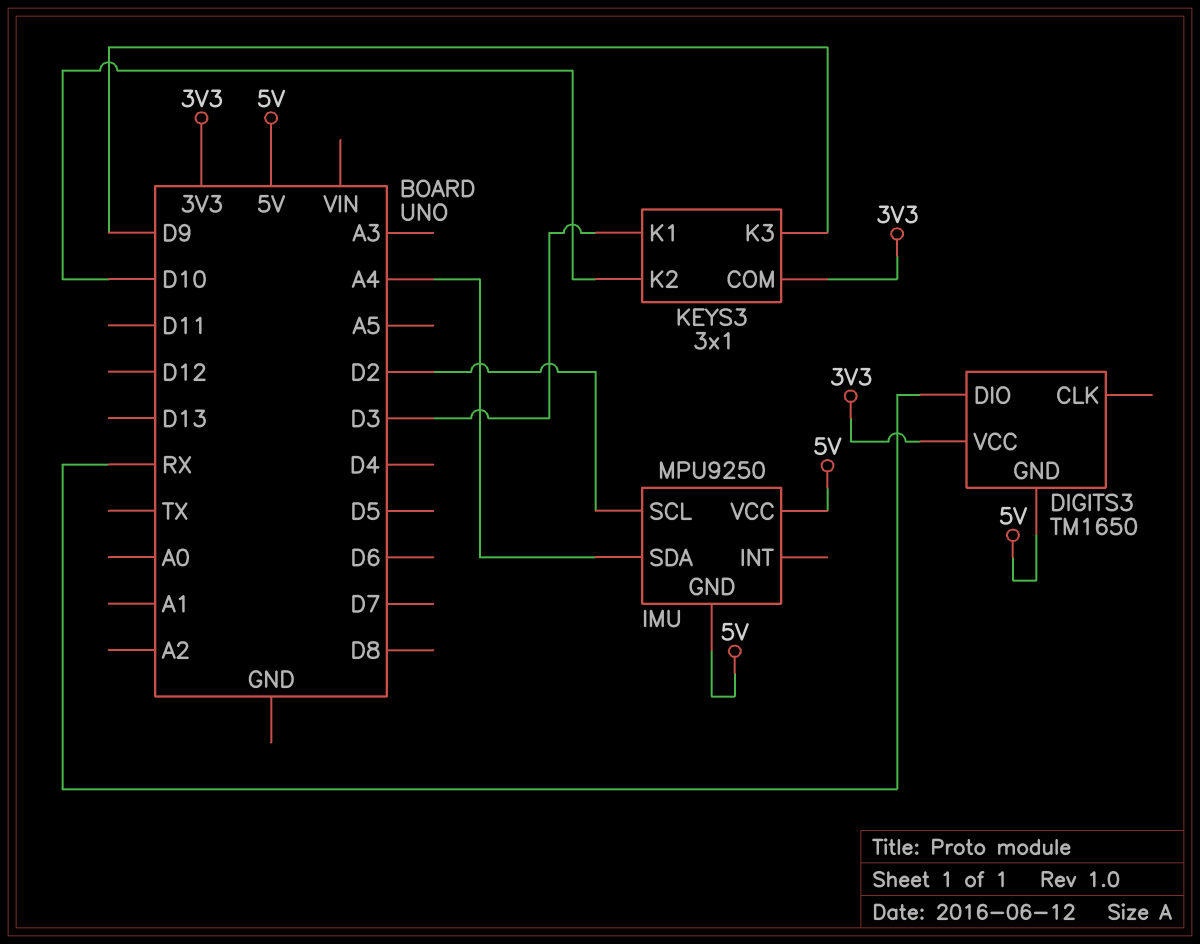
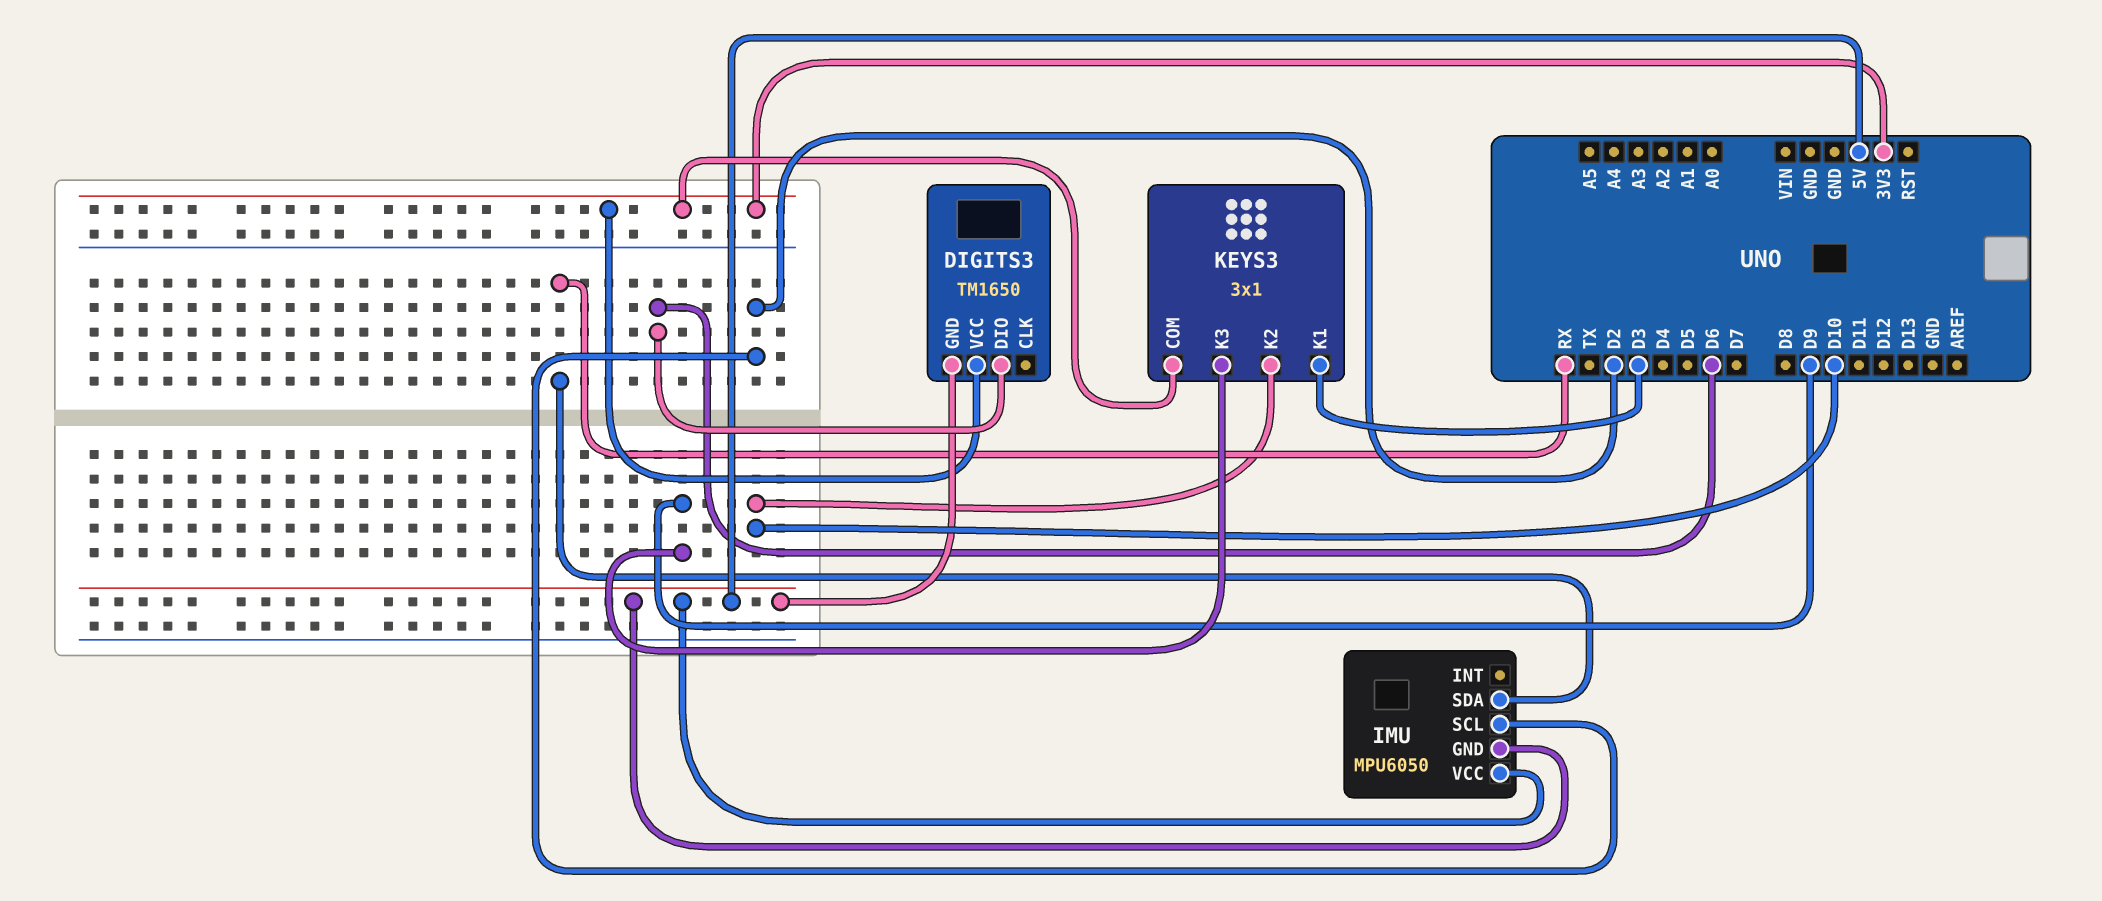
DIGITS3 pin DIO: RX -> D6
IMU: MPU9250 -> MPU6050
IMU pin SDA: A4 -> RX

